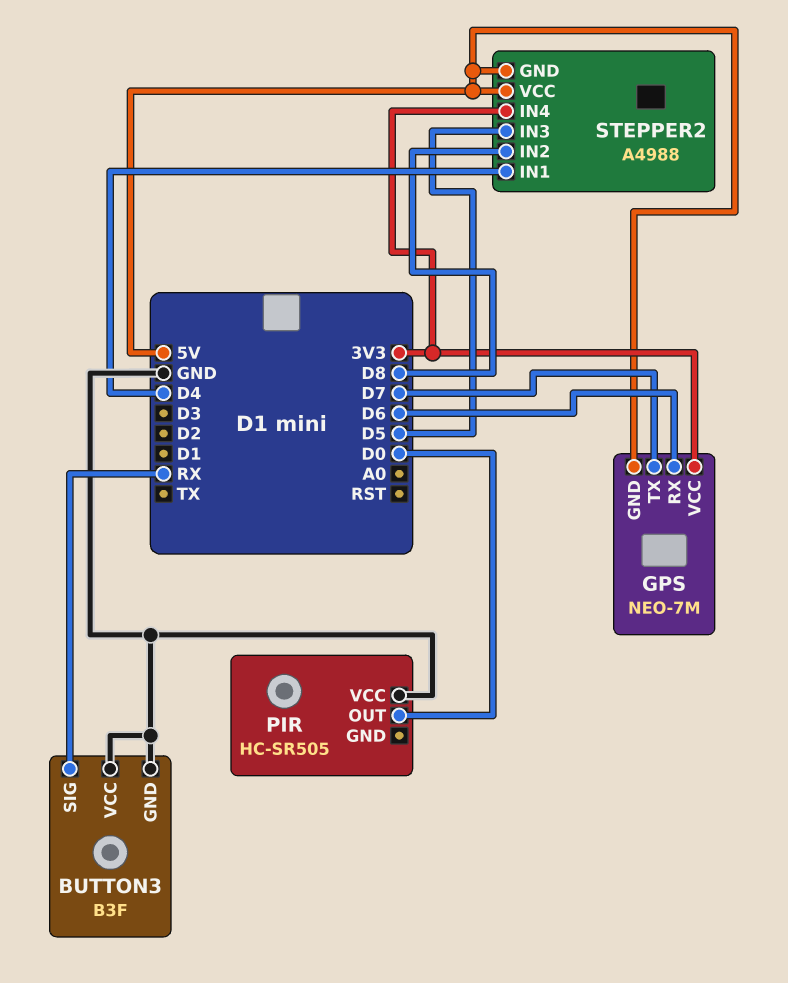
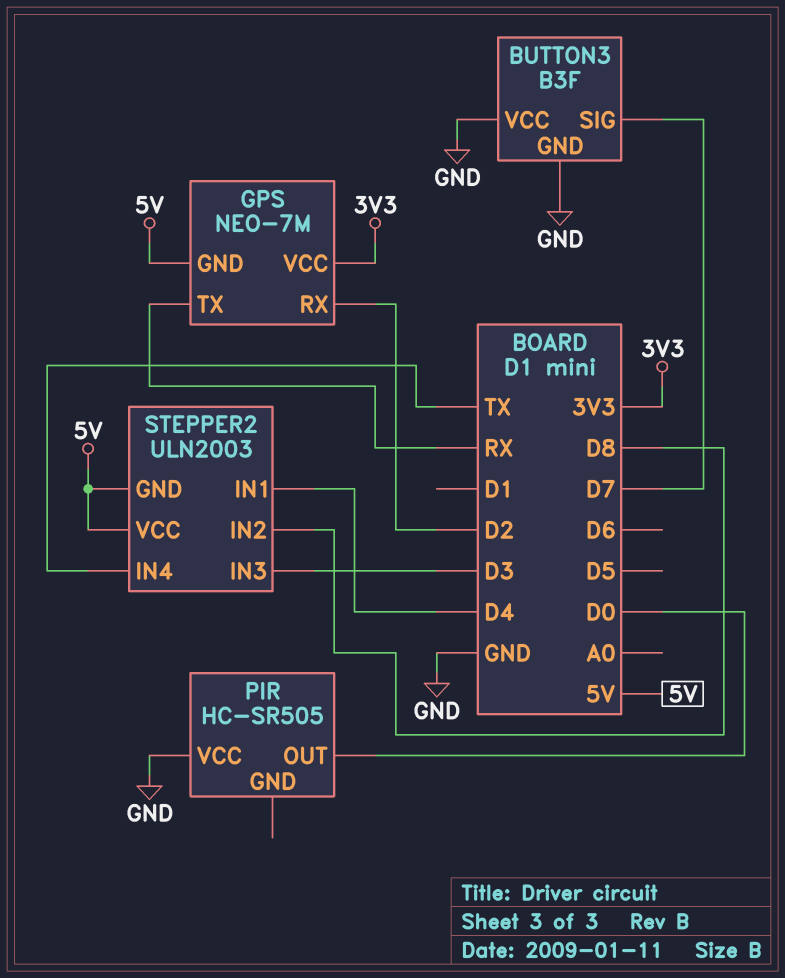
BUTTON3 pin SIG: RX -> D7
GPS pin RX: D6 -> D2
GPS pin TX: D7 -> RX
STEPPER2: A4988 -> ULN2003
STEPPER2 pin IN3: D5 -> D3
STEPPER2 pin IN4: 3V3 -> TX

